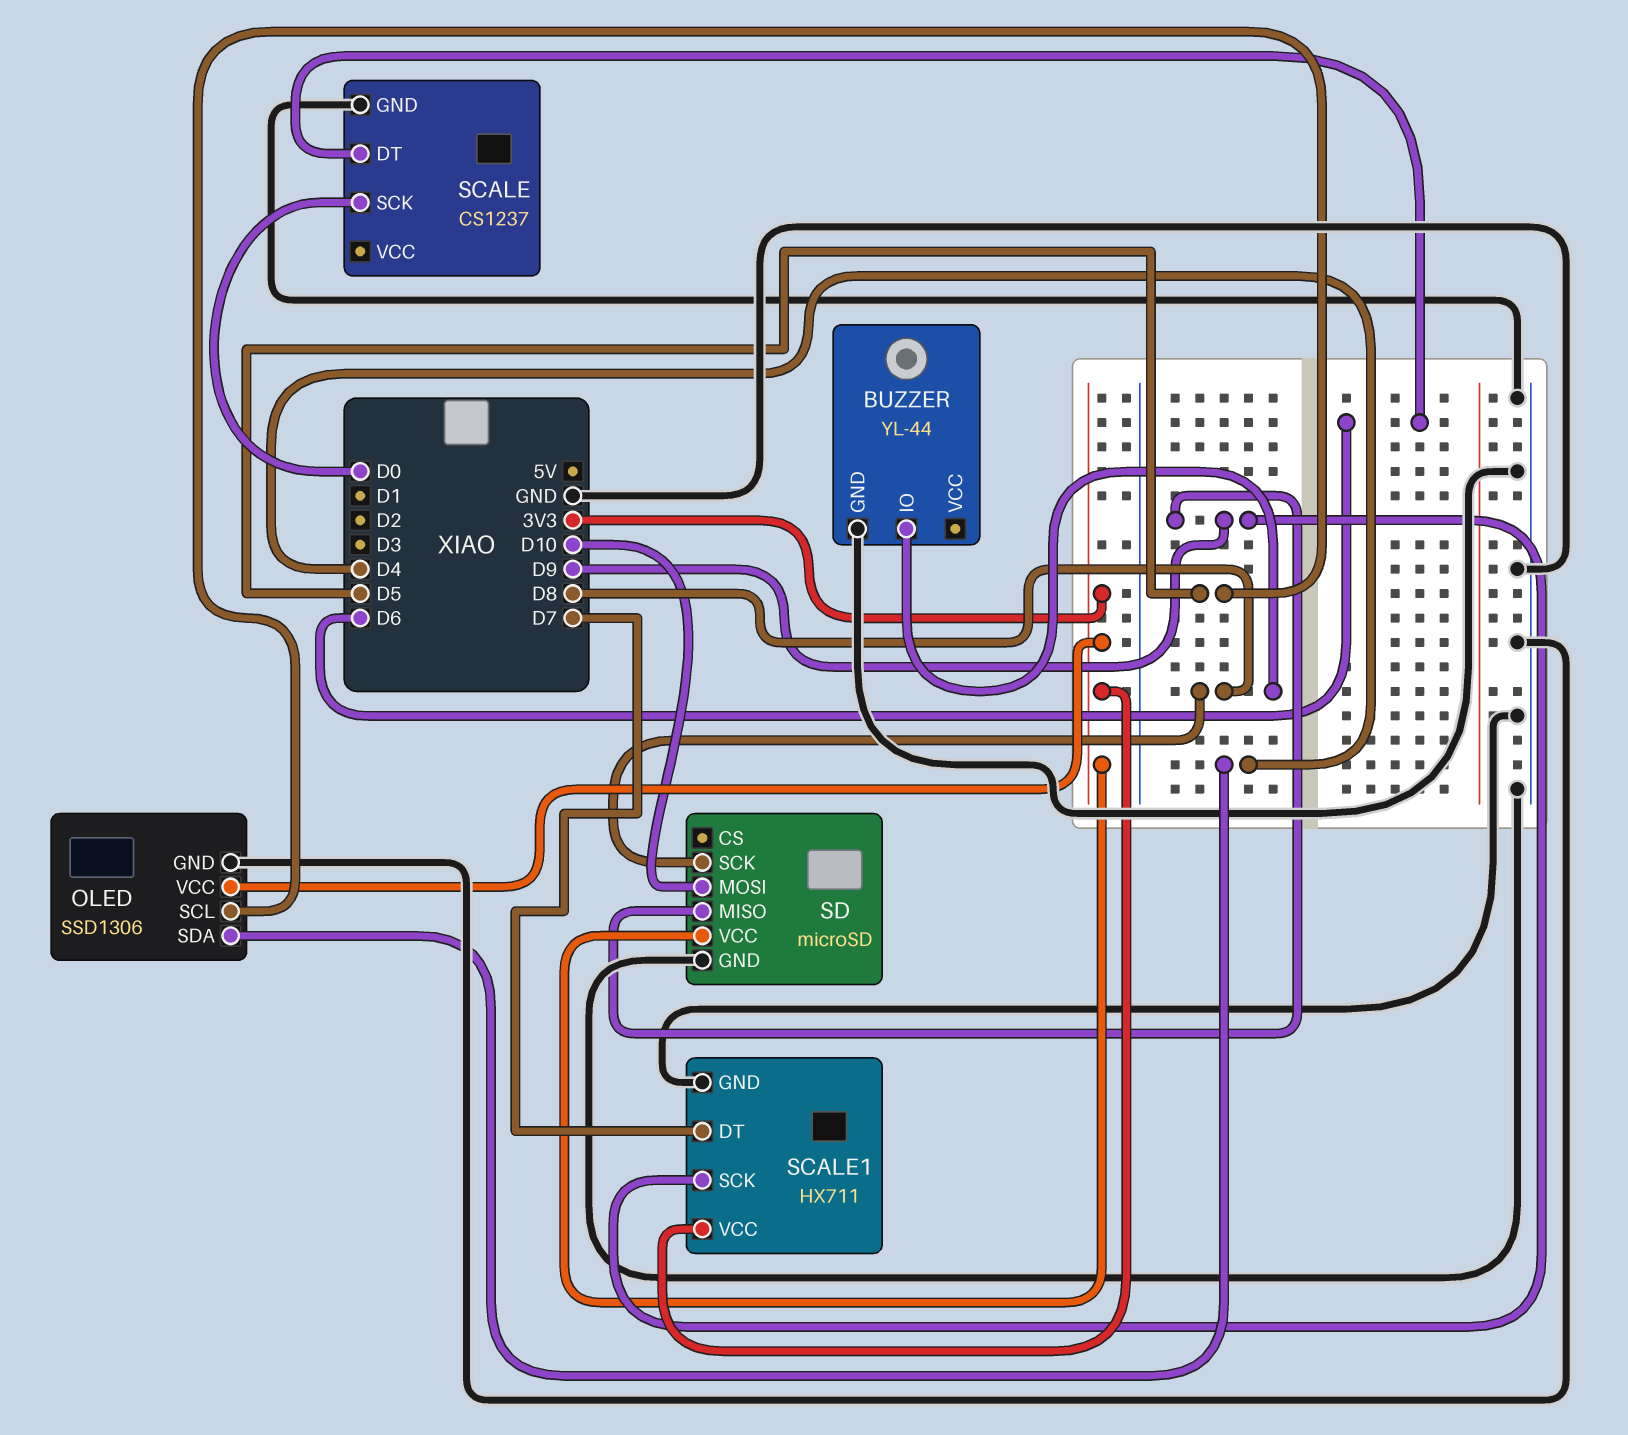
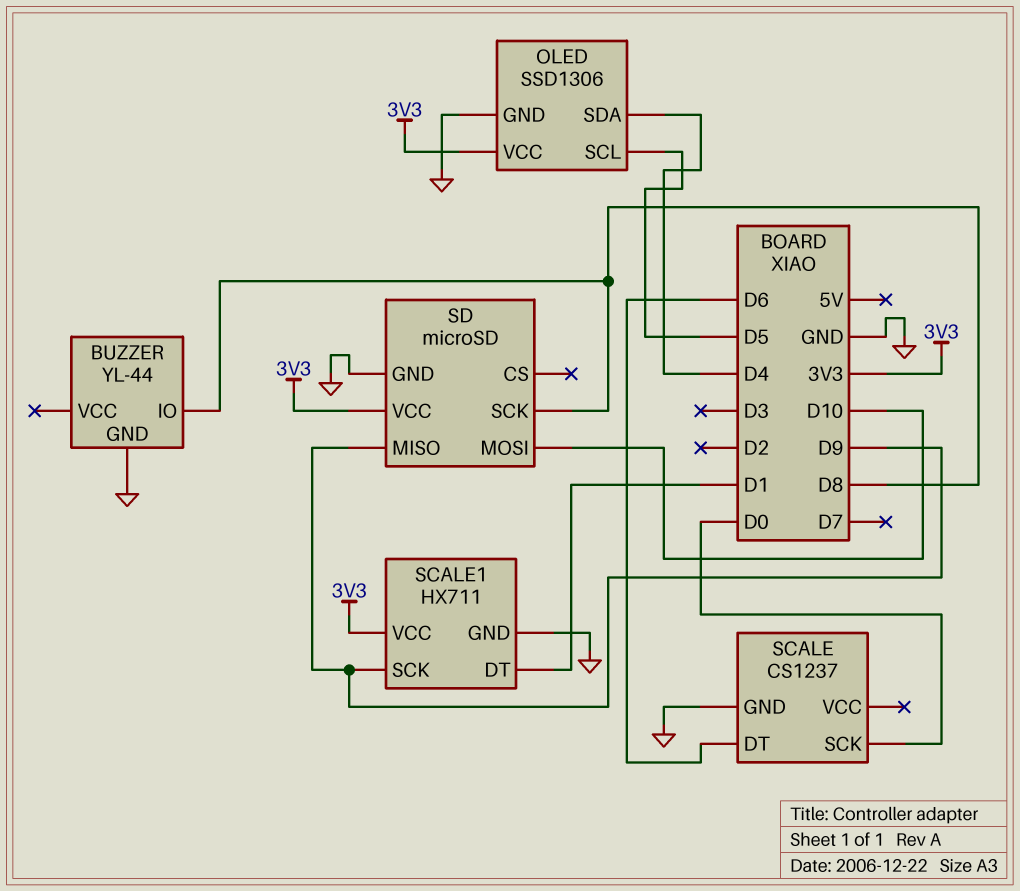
SCALE1 pin DT: D7 -> D1

